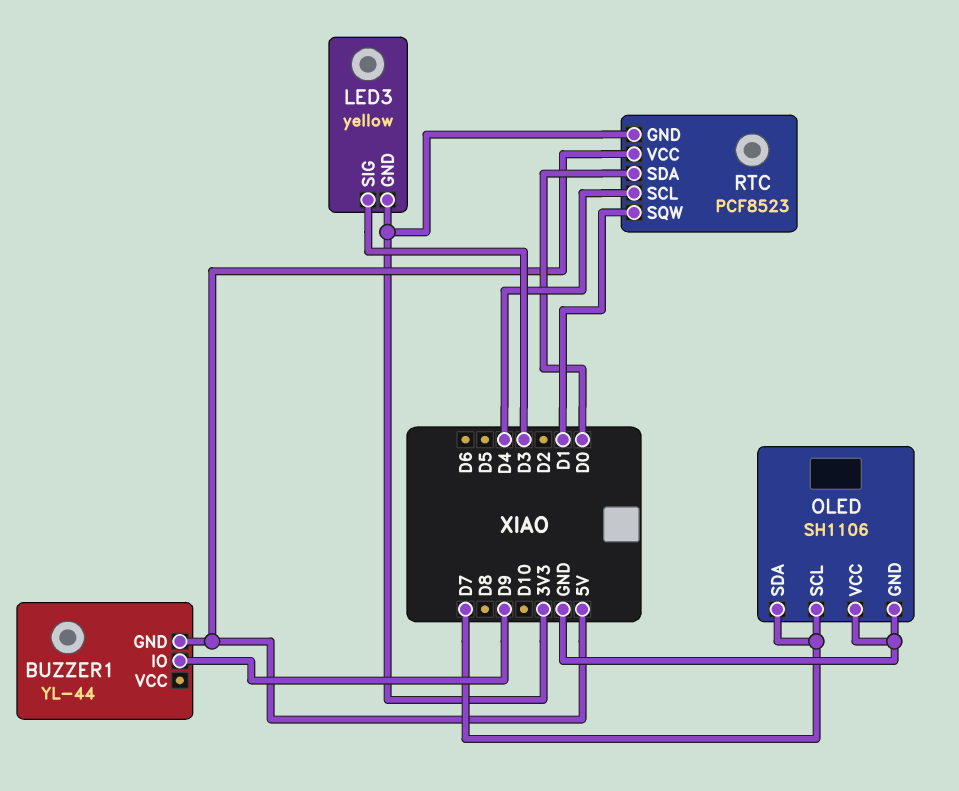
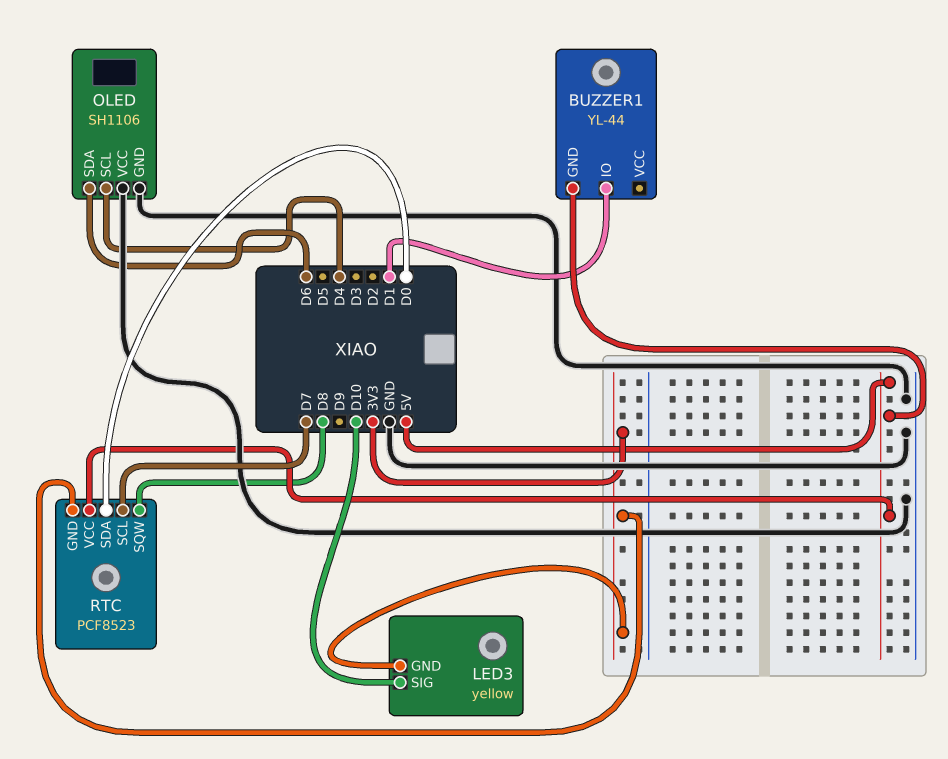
BUZZER1 pin IO: D9 -> D1
LED3 pin SIG: D3 -> D10
OLED pin SCL: D7 -> D4
OLED pin SDA: D7 -> D6
RTC pin SCL: D4 -> D7
RTC pin SQW: D1 -> D8

